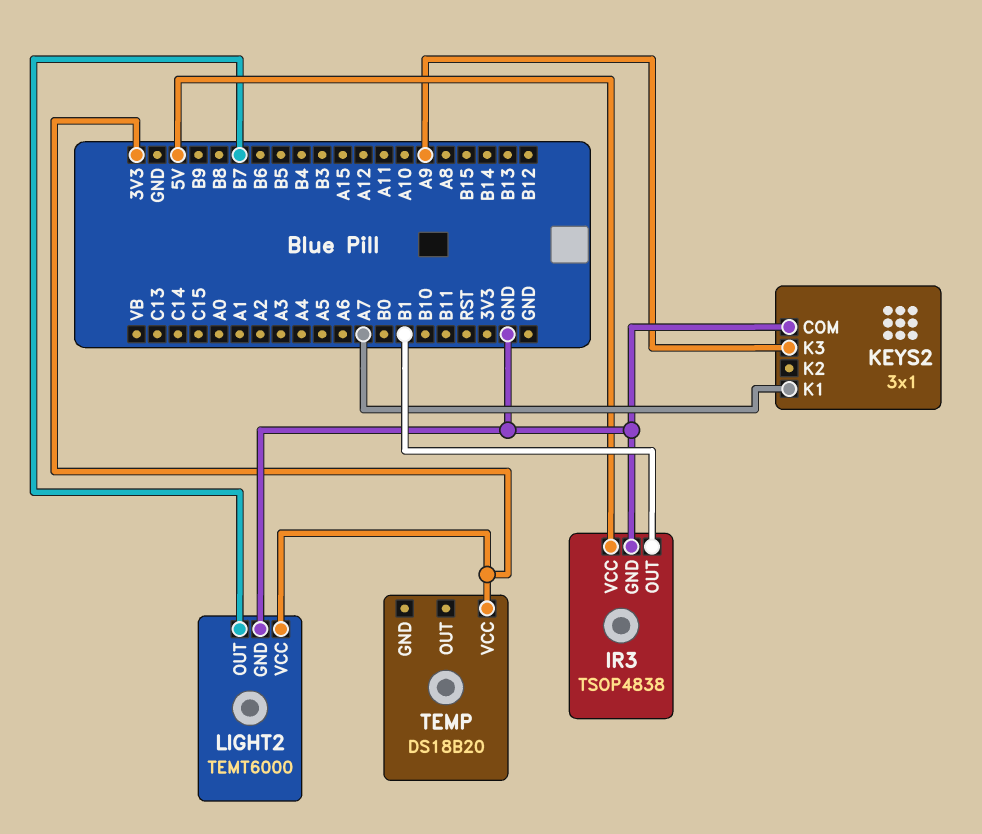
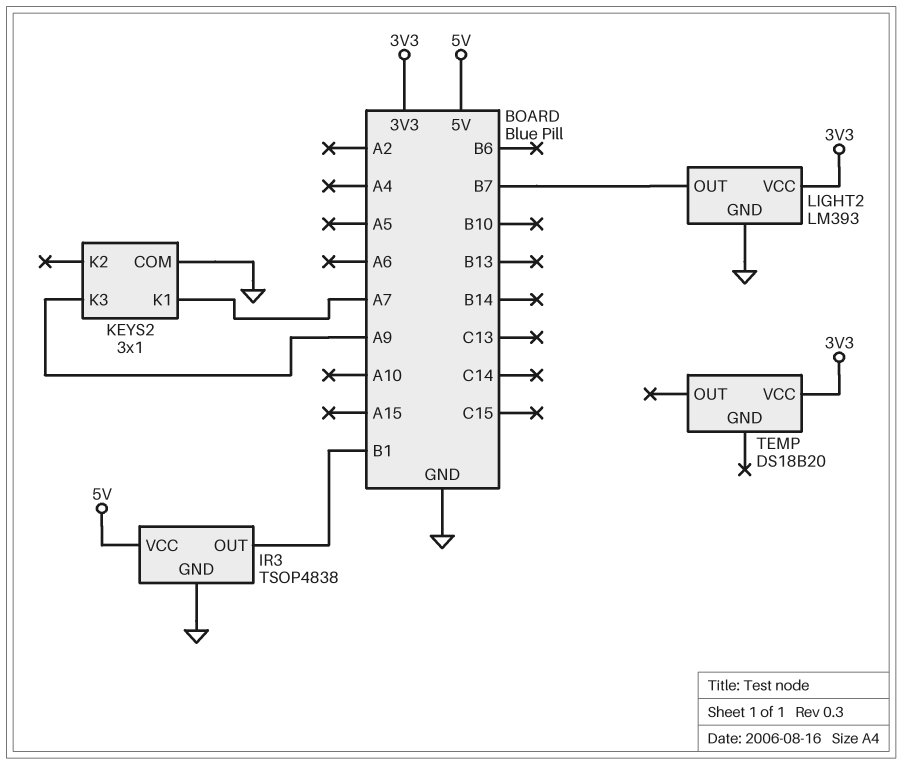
LIGHT2: TEMT6000 -> LM393

